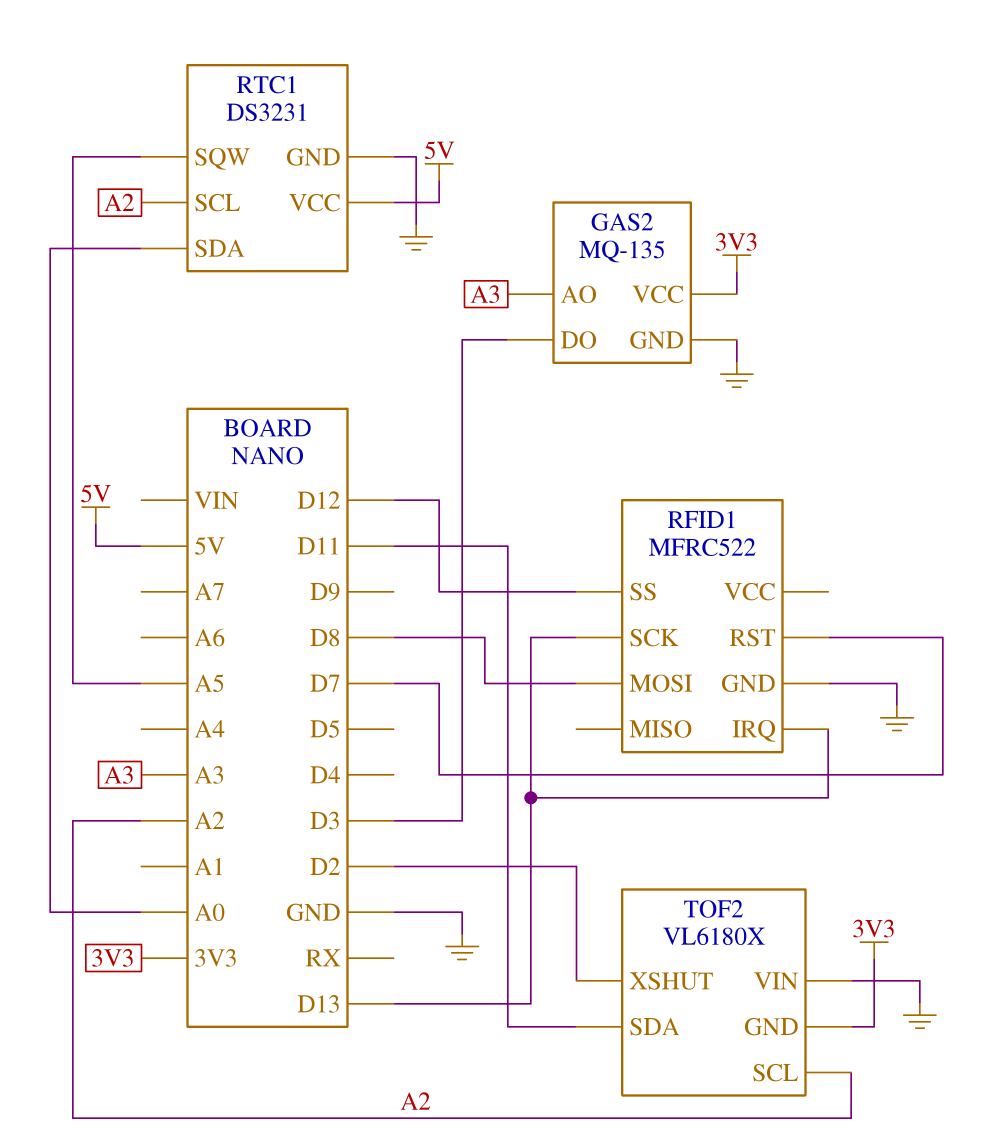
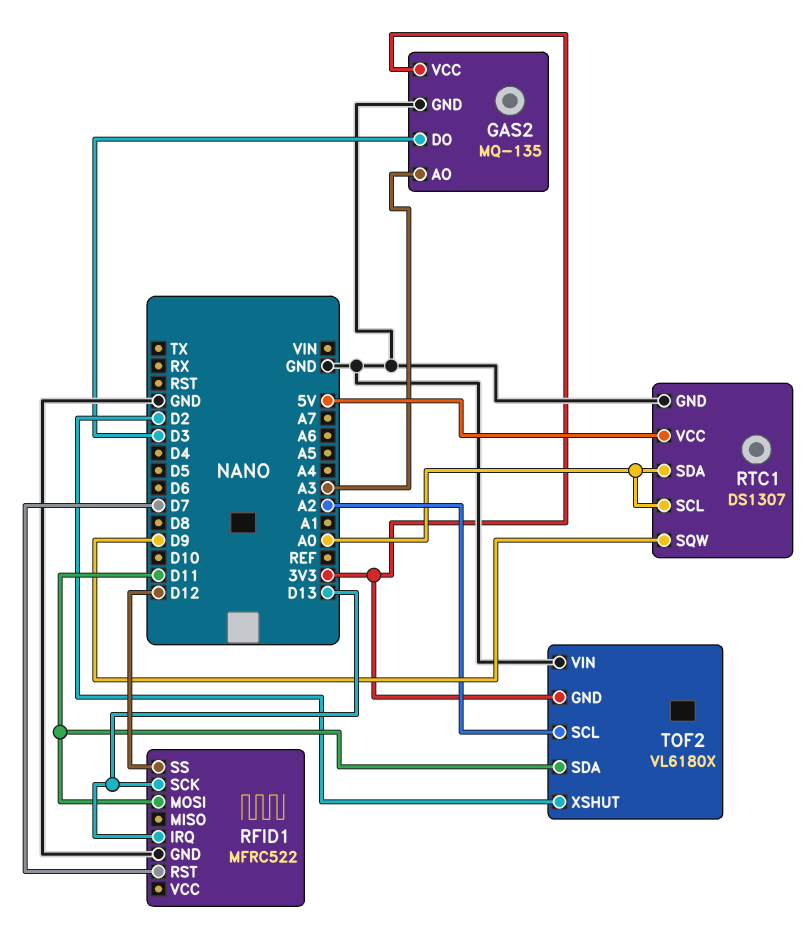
RFID1 pin MOSI: D8 -> D11
RTC1: DS3231 -> DS1307
RTC1 pin SCL: A2 -> A0
RTC1 pin SQW: A5 -> D9

